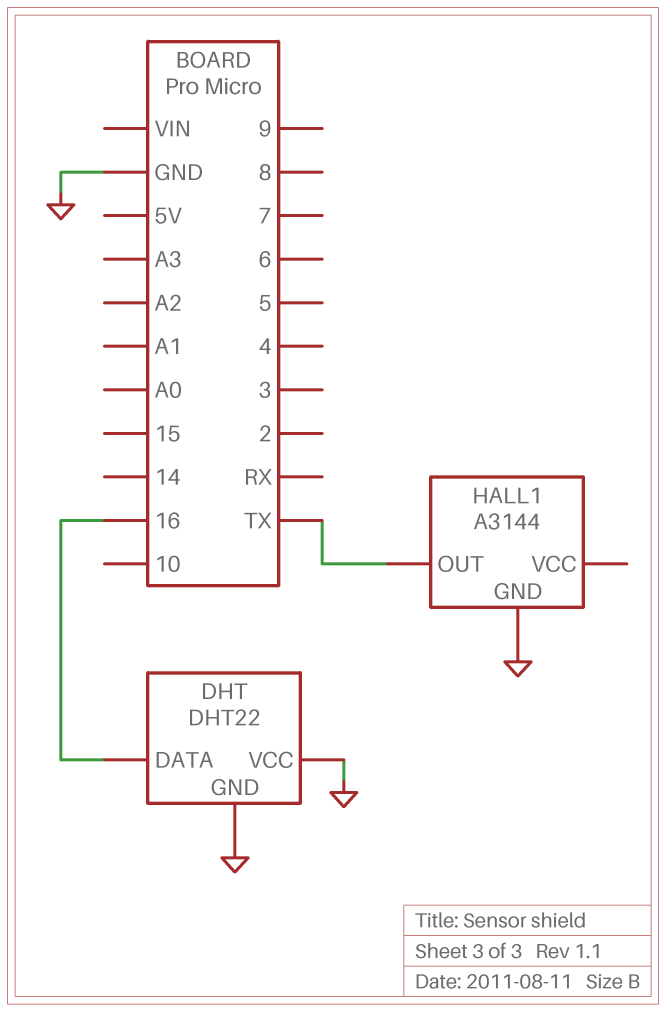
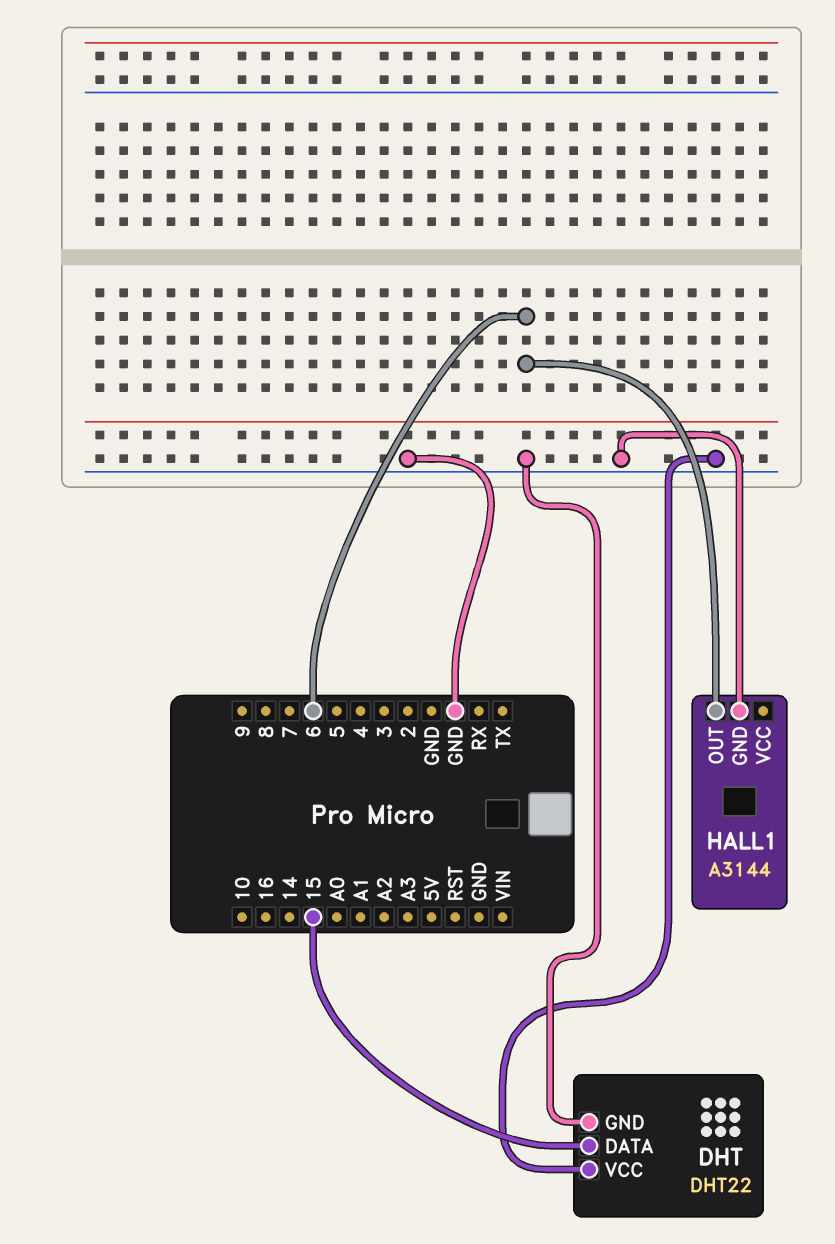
DHT pin DATA: 16 -> 15
HALL1 pin OUT: TX -> 6

